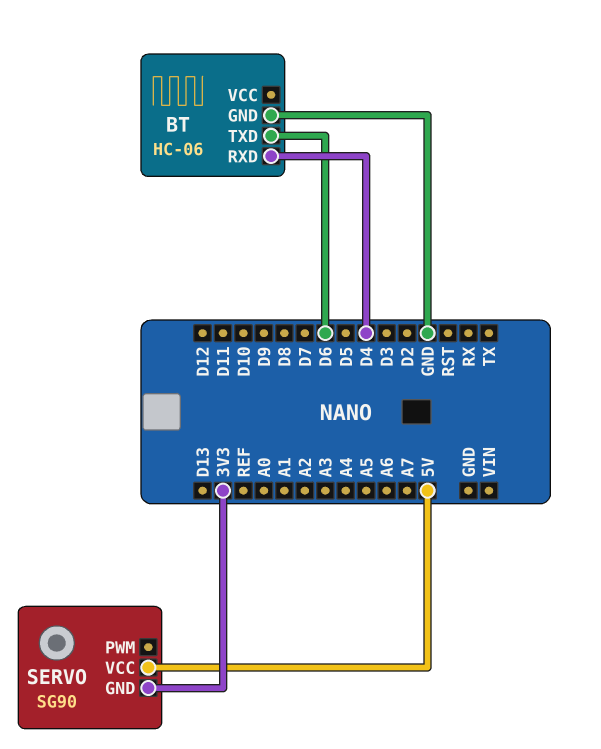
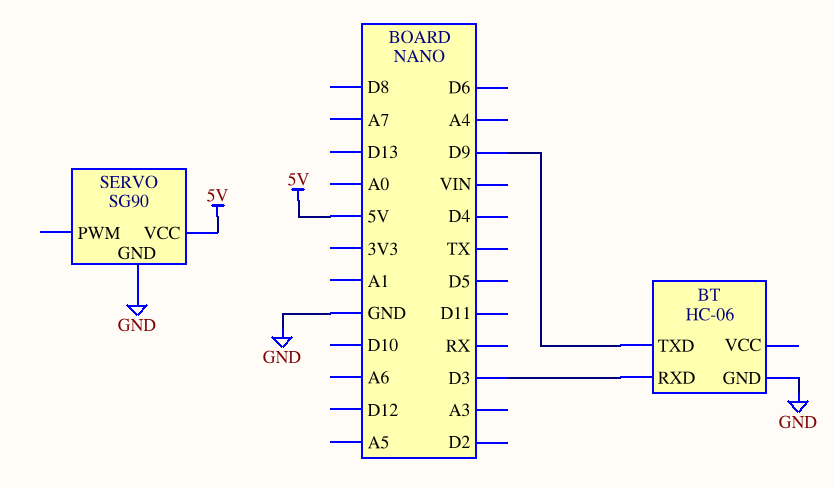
BT pin RXD: D4 -> D3
BT pin TXD: D6 -> D9
SERVO pin GND: 3V3 -> GND

